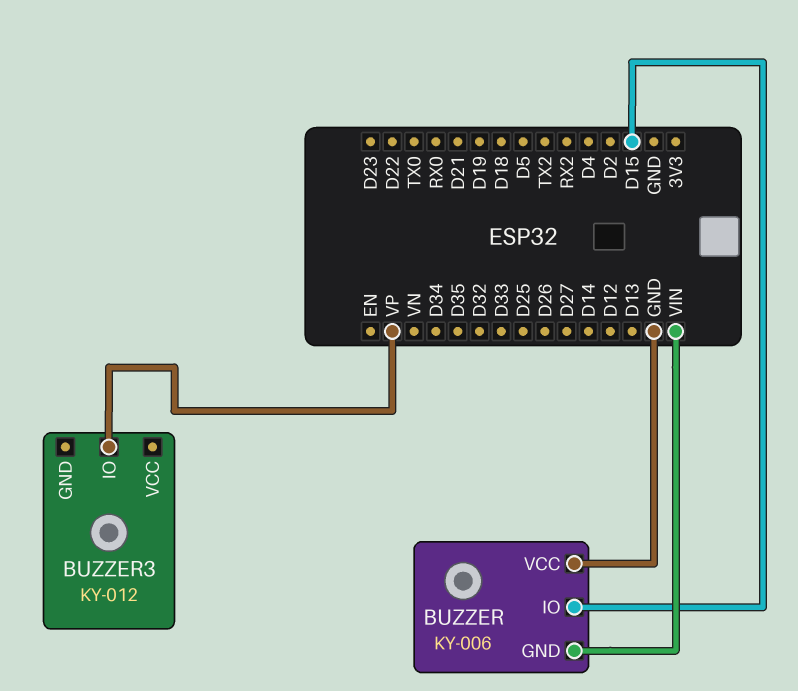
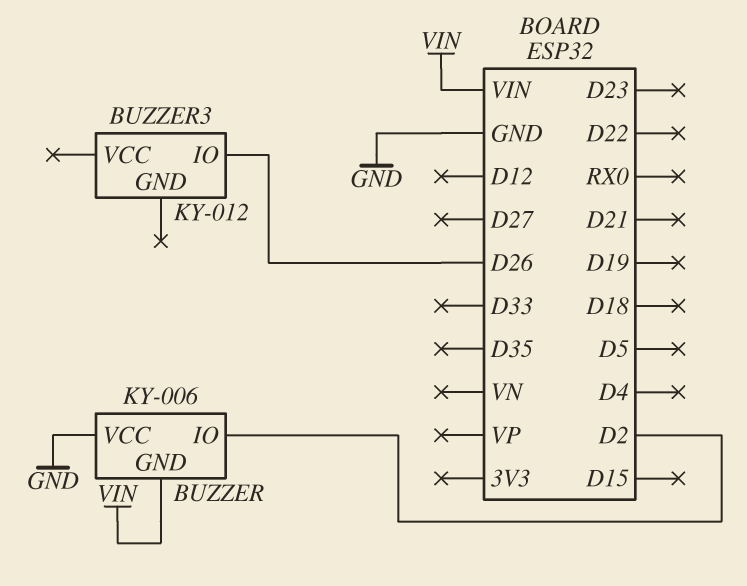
BUZZER pin IO: D15 -> D2
BUZZER3 pin IO: VP -> D26

